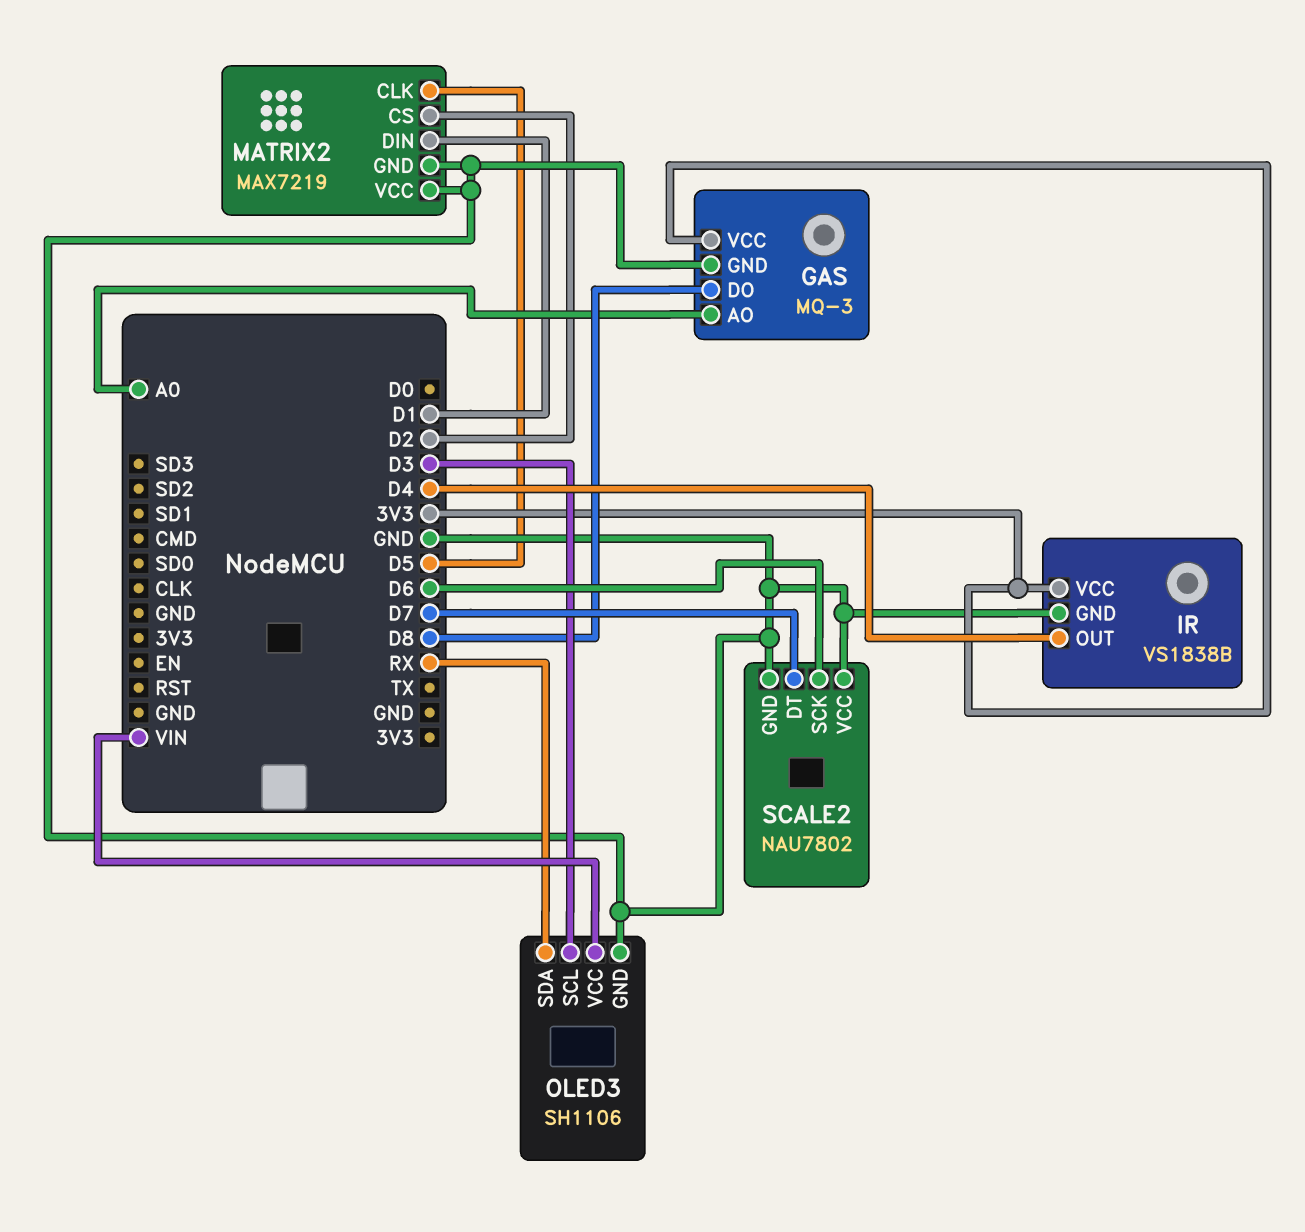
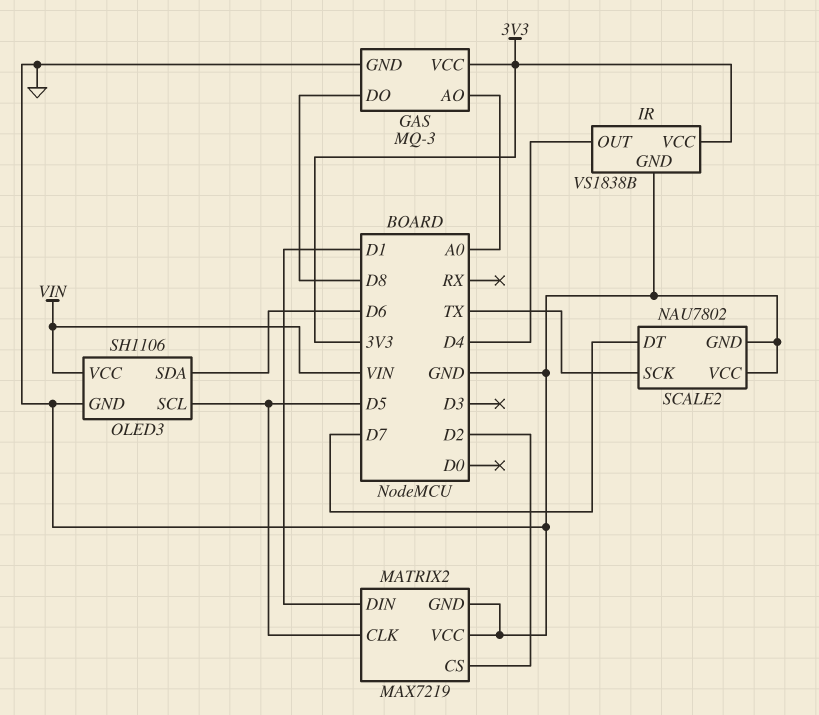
OLED3 pin SCL: D3 -> D5
OLED3 pin SDA: RX -> D6
SCALE2 pin SCK: D6 -> TX

